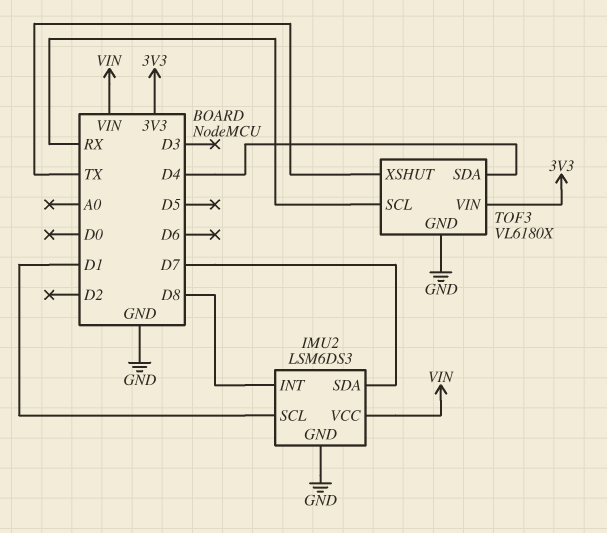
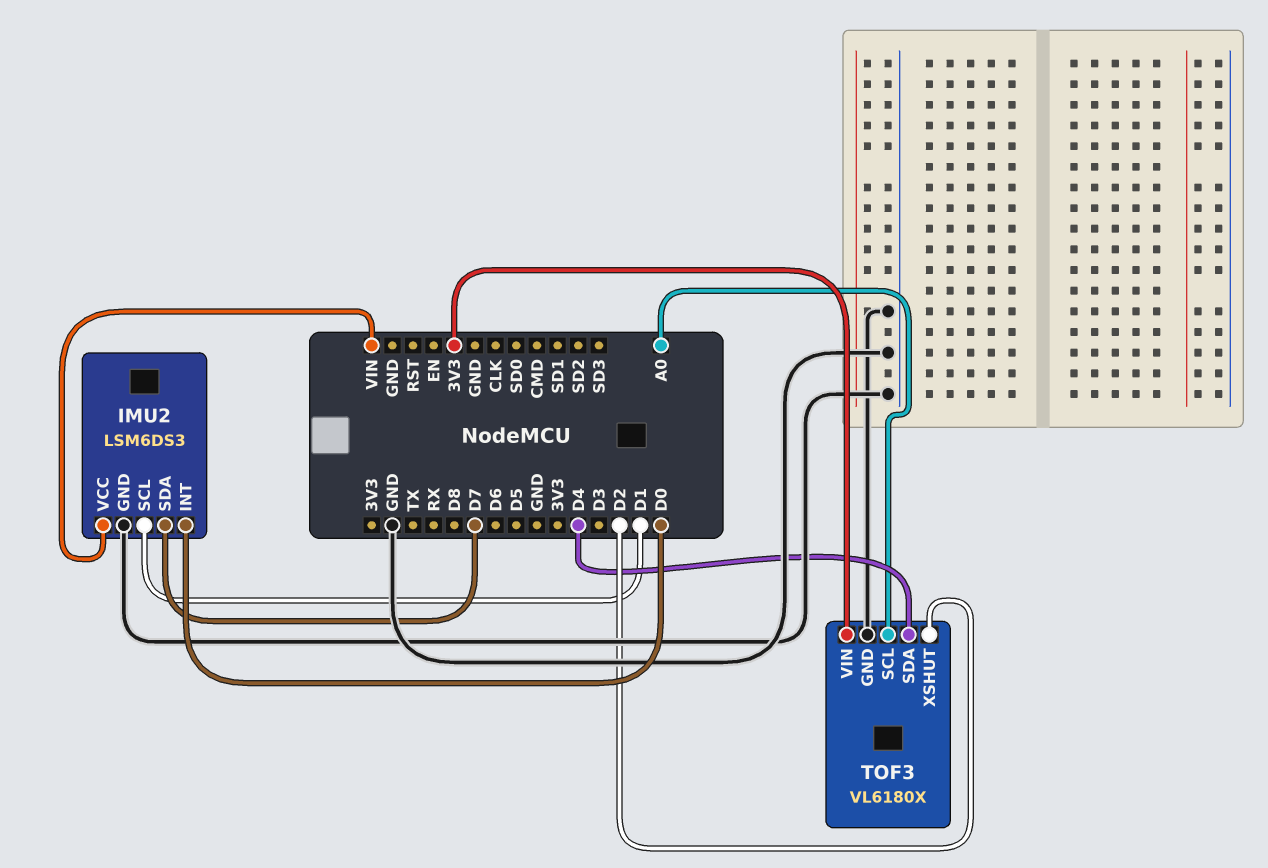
IMU2 pin INT: D8 -> D0
TOF3 pin SCL: RX -> A0
TOF3 pin XSHUT: TX -> D2

